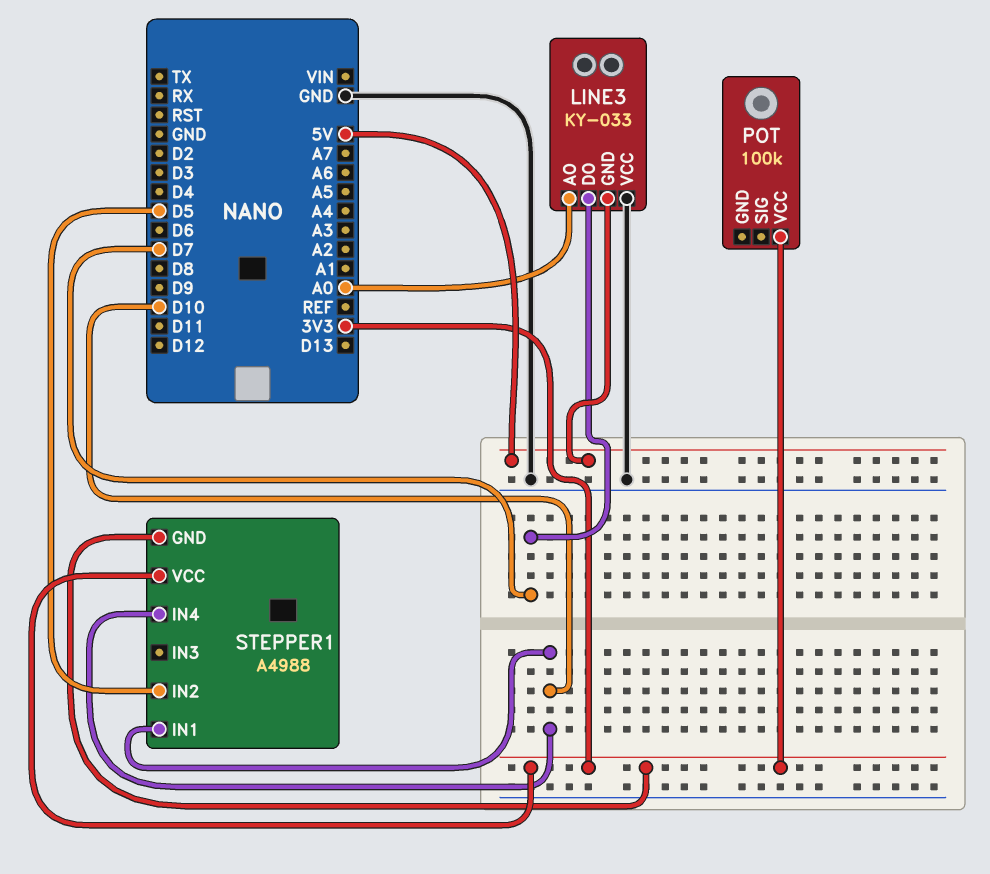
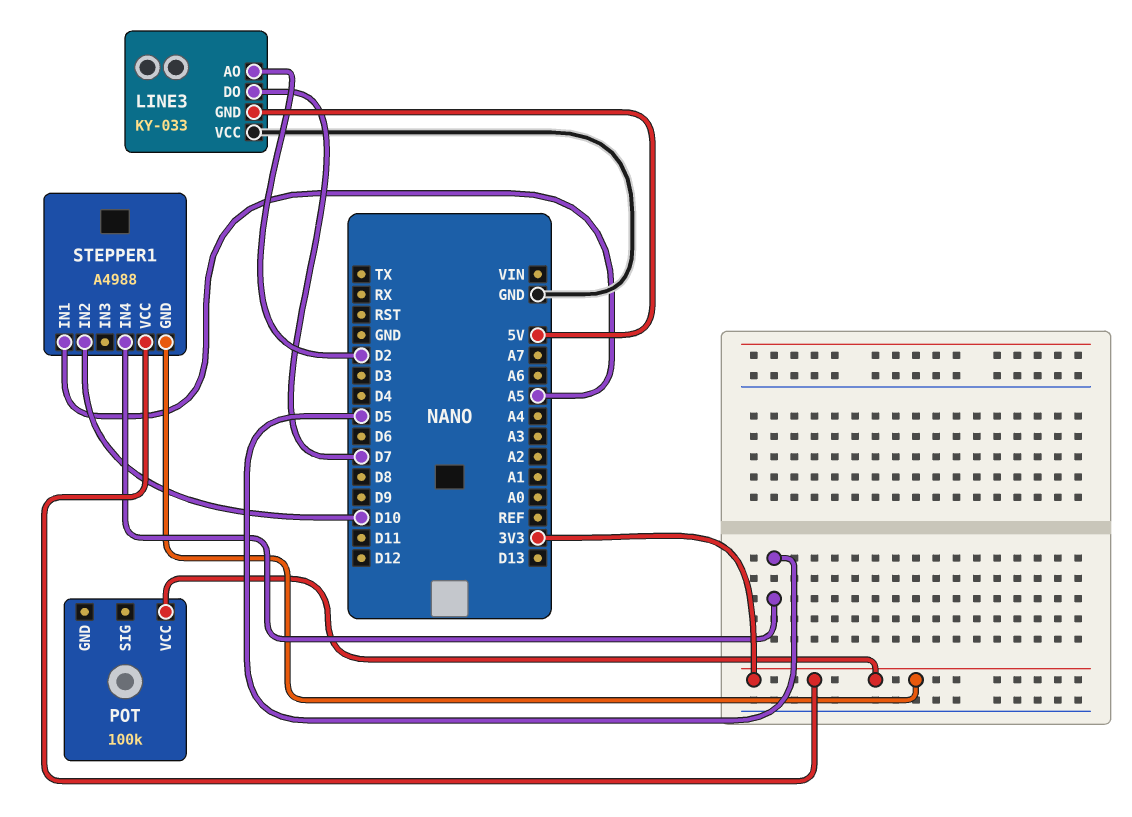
LINE3 pin AO: A0 -> D2
STEPPER1 pin IN1: D10 -> A5
STEPPER1 pin IN2: D5 -> D10
STEPPER1 pin IN4: D10 -> D5

